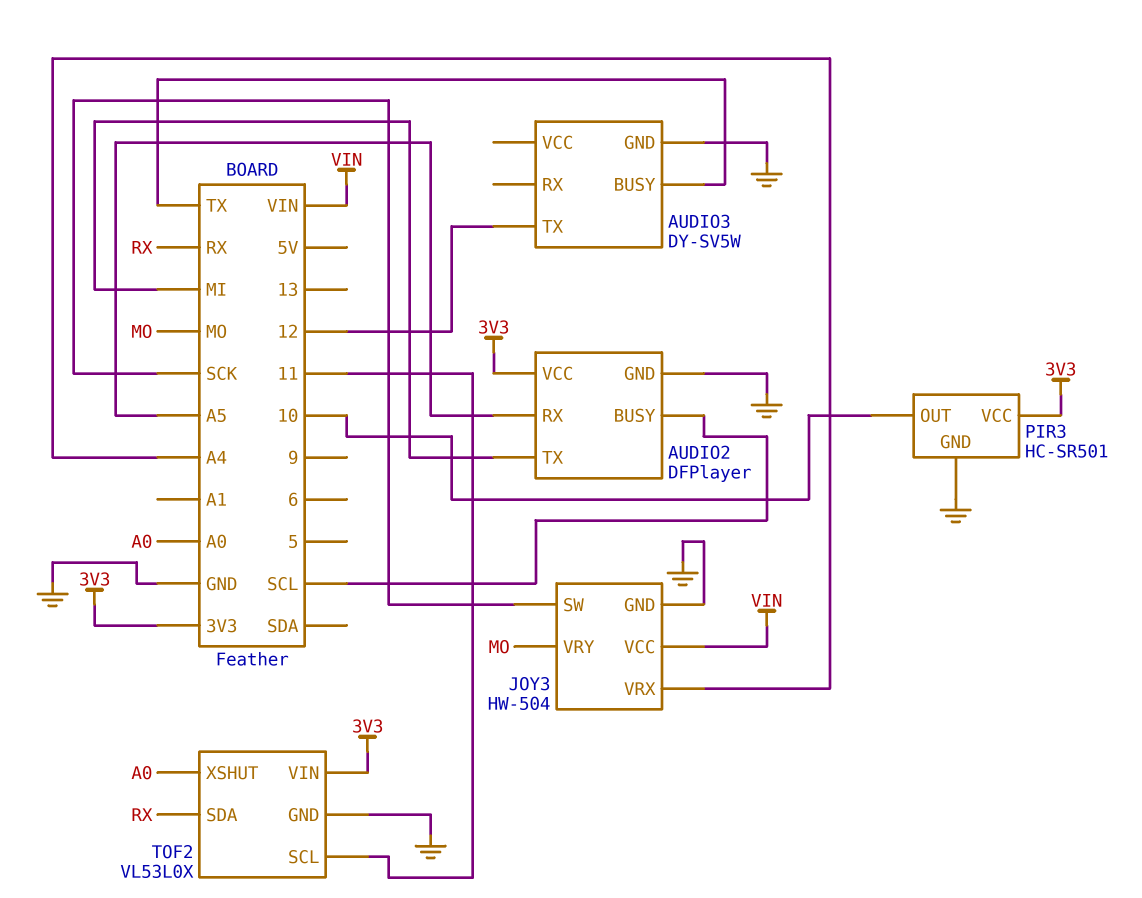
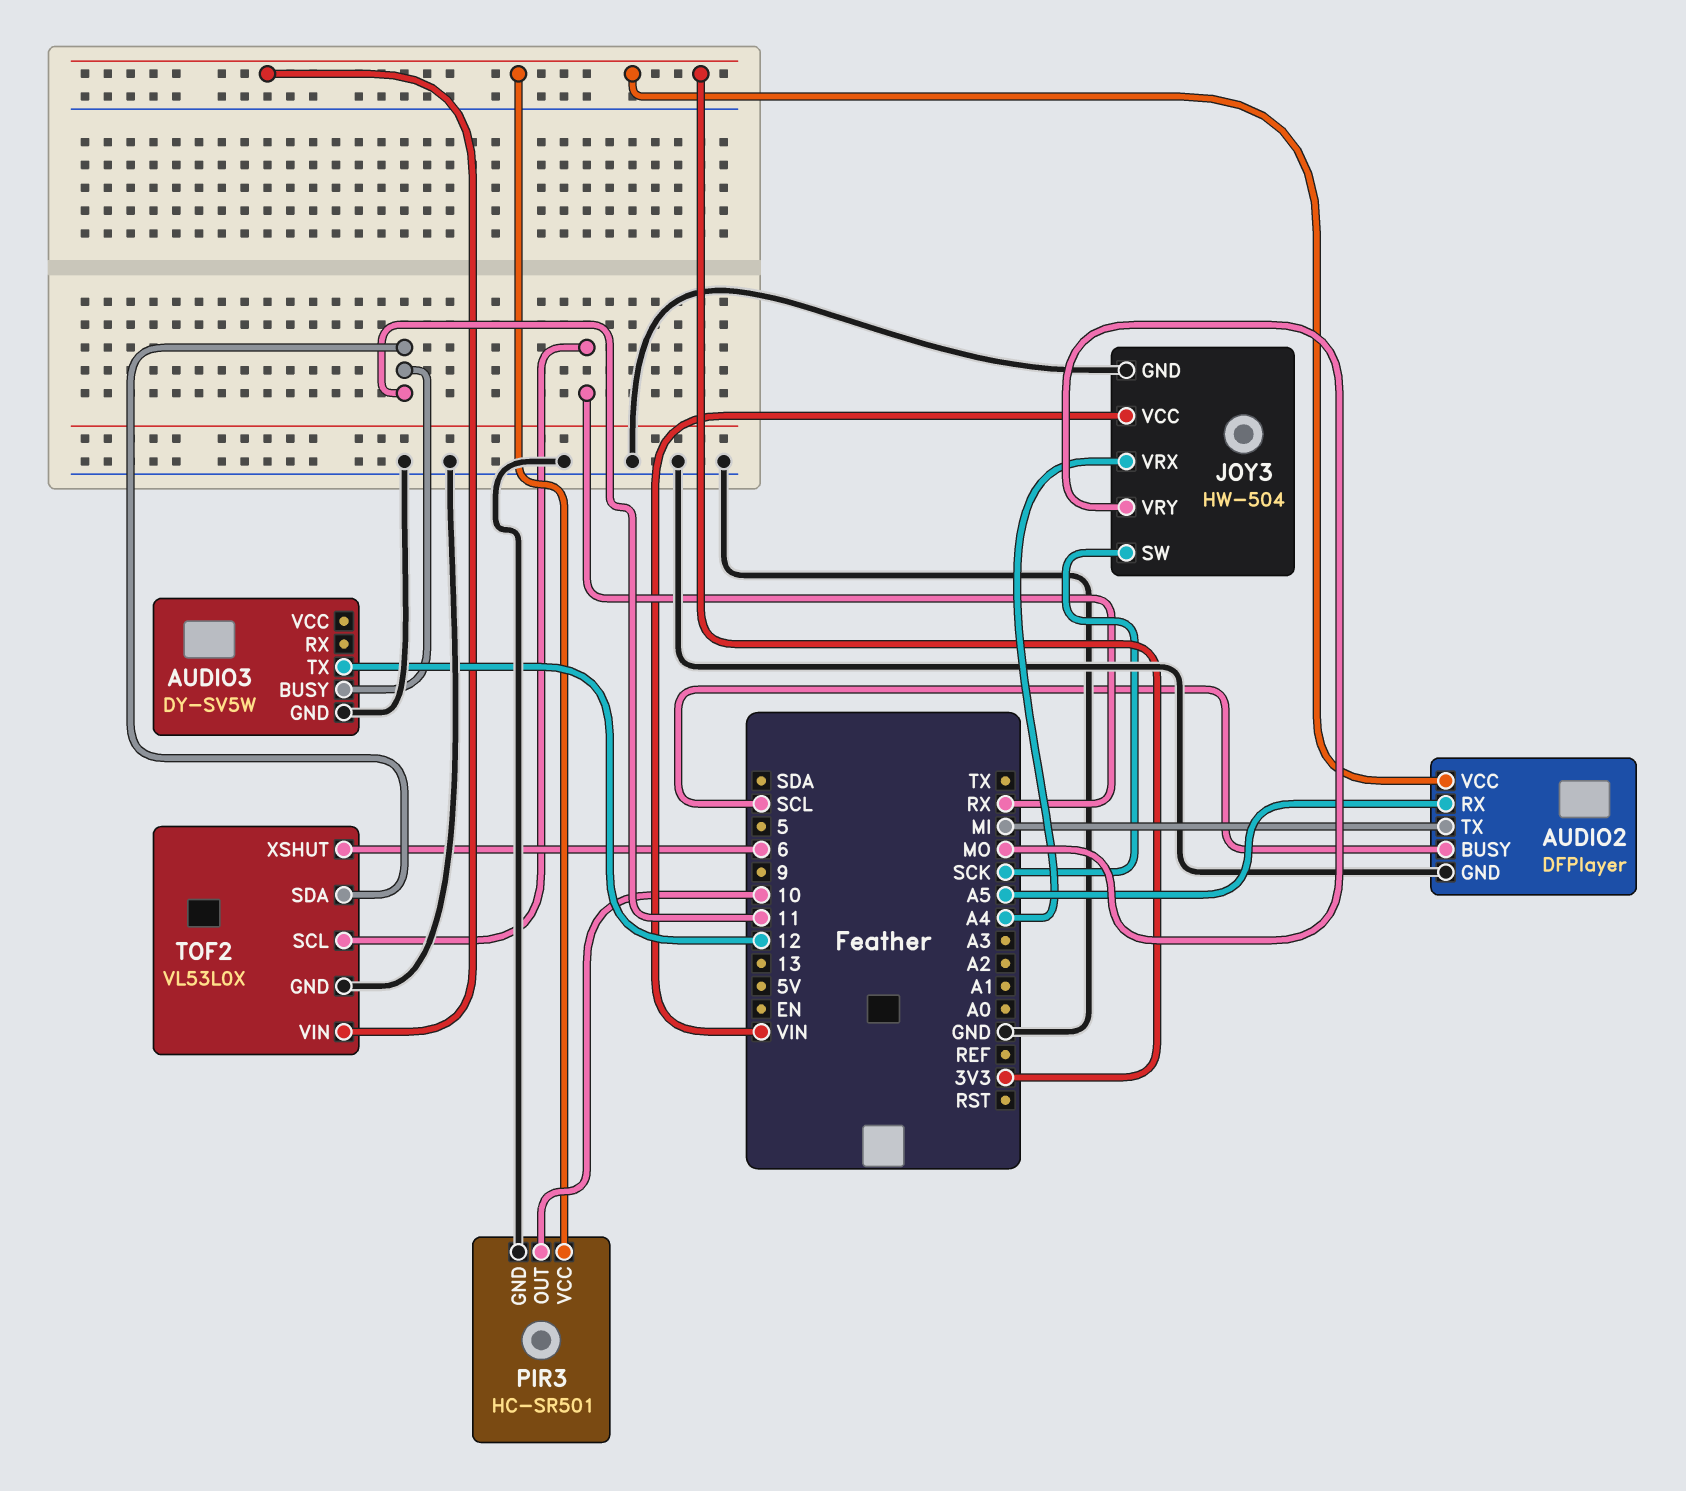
AUDIO3 pin BUSY: TX -> 11
TOF2 pin SCL: 11 -> RX
TOF2 pin SDA: RX -> 11
TOF2 pin XSHUT: A0 -> 6

